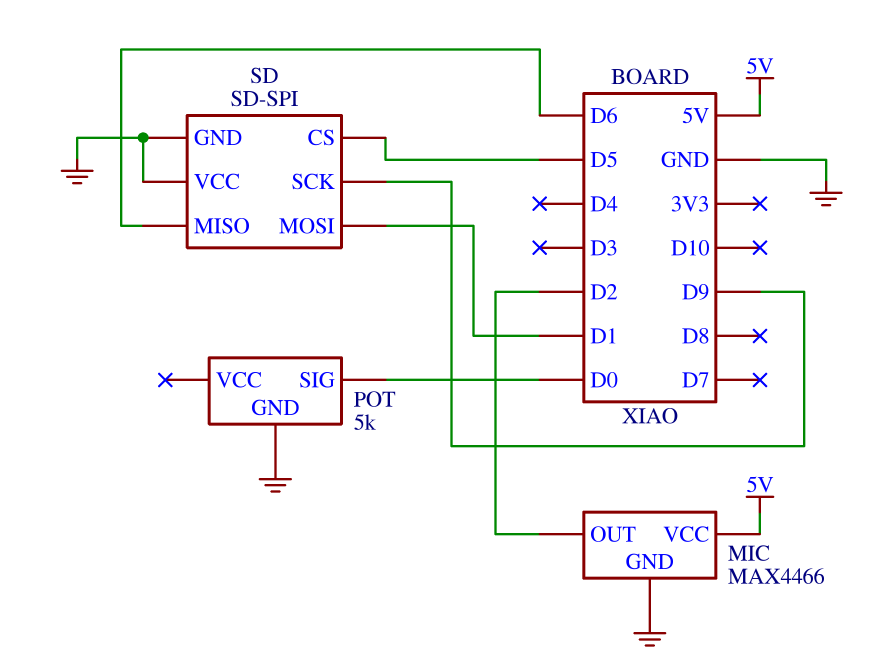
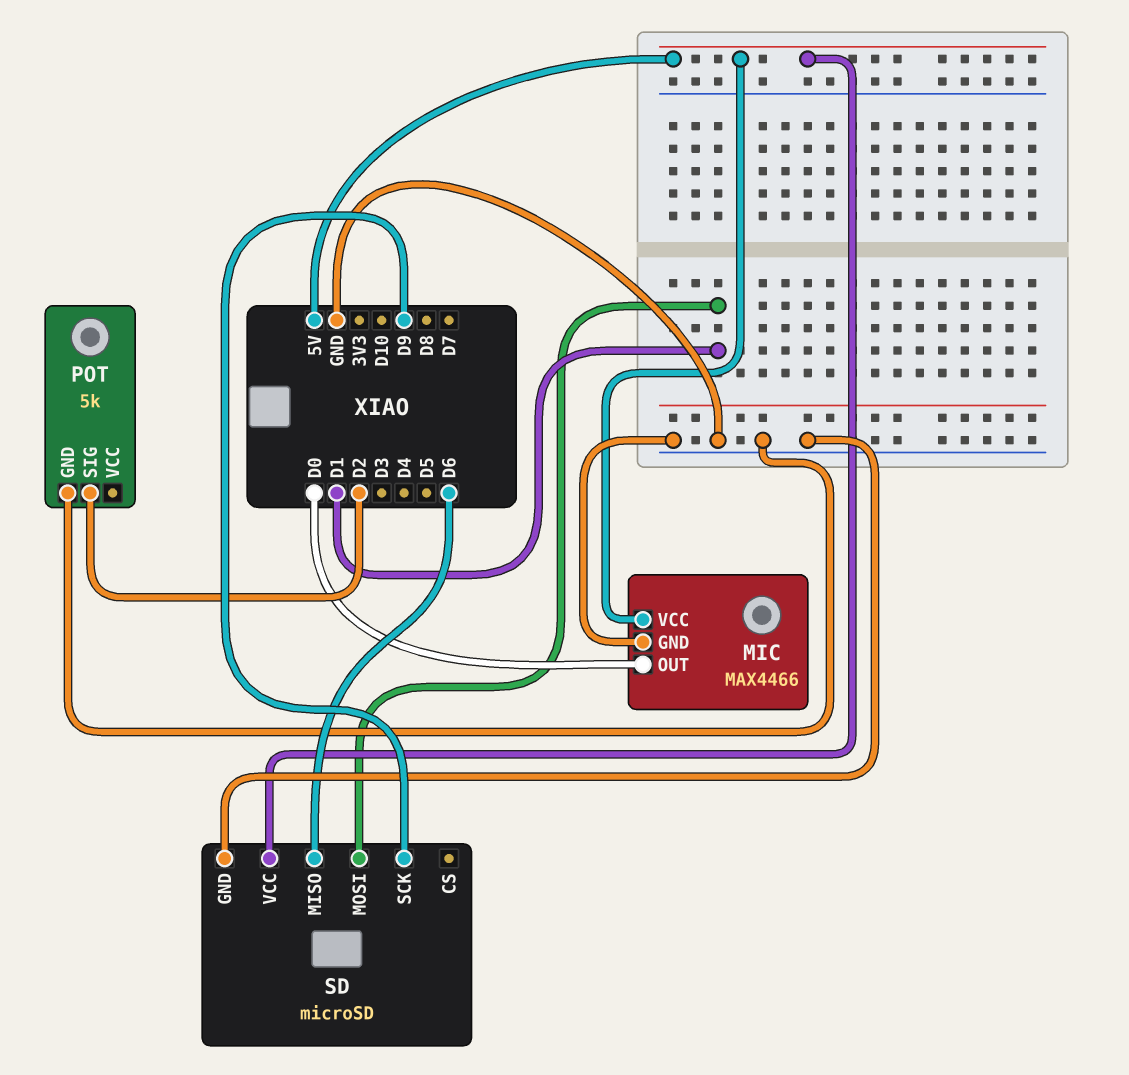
MIC pin OUT: D2 -> D0
POT pin SIG: D0 -> D2
SD: SD-SPI -> microSD
SD pin CS: D5 -> none
SD pin VCC: GND -> 5V

